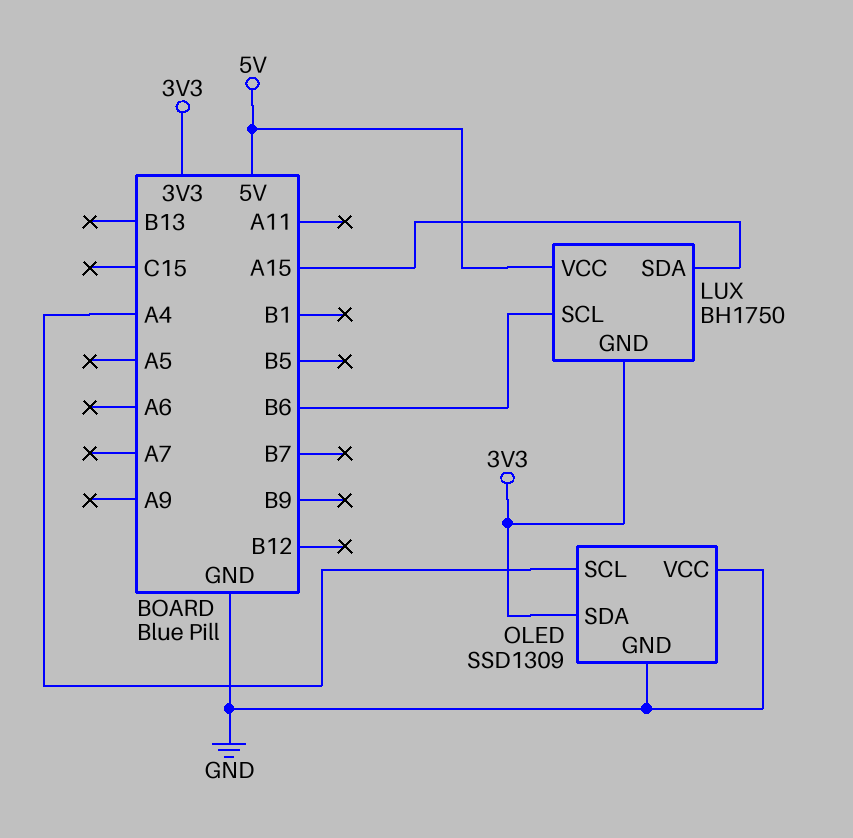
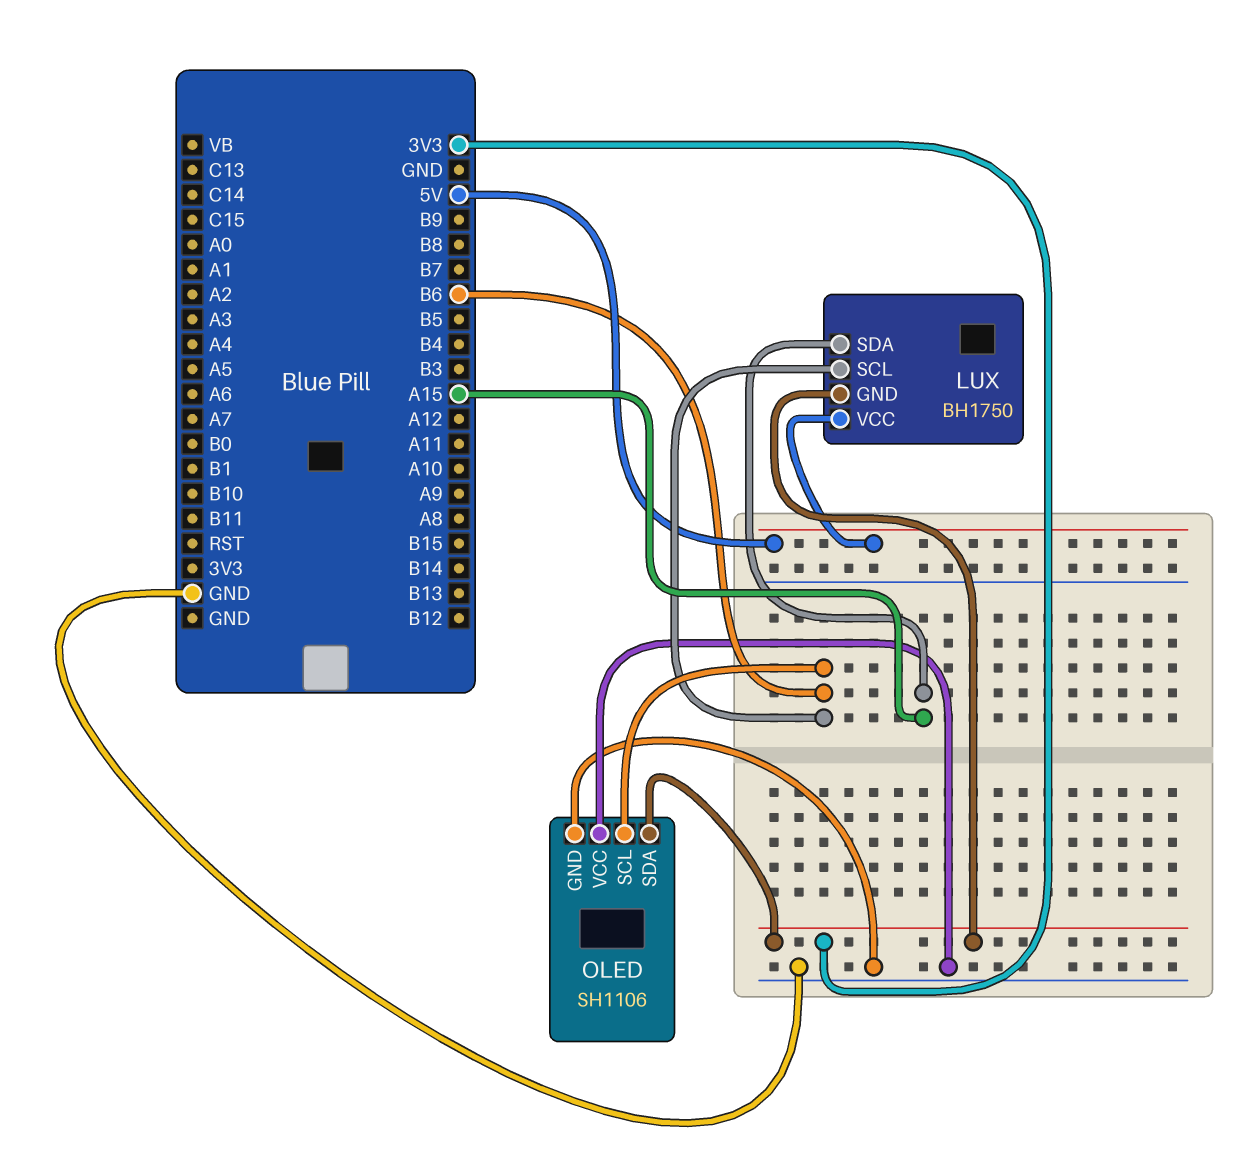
OLED: SSD1309 -> SH1106
OLED pin SCL: A4 -> B6

